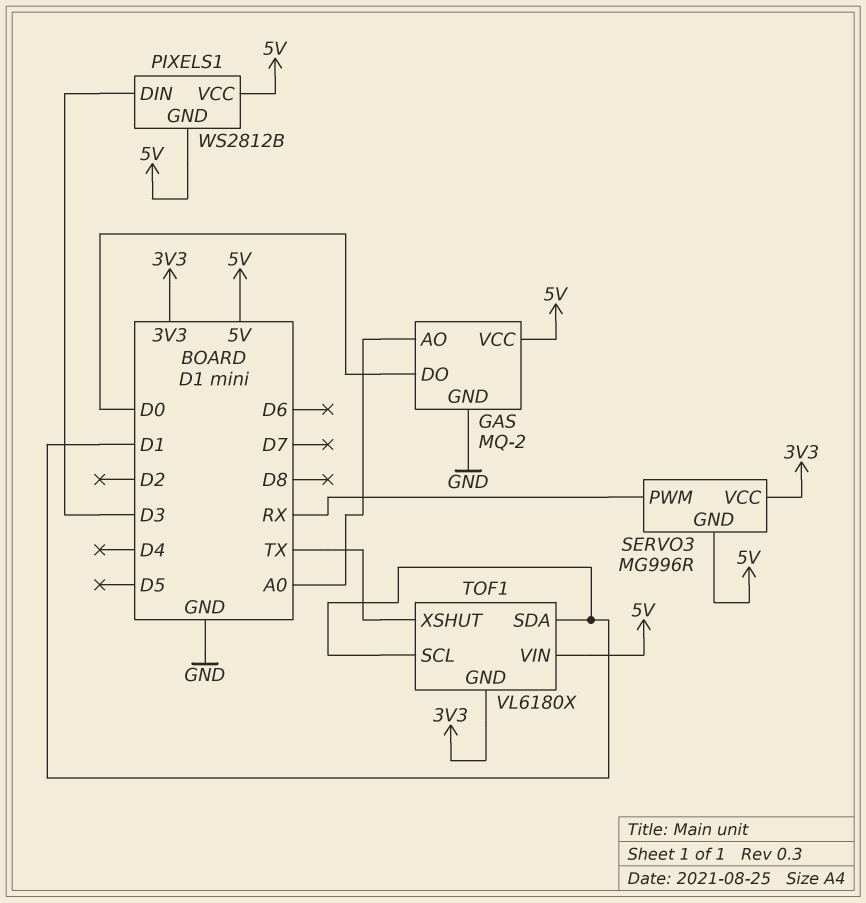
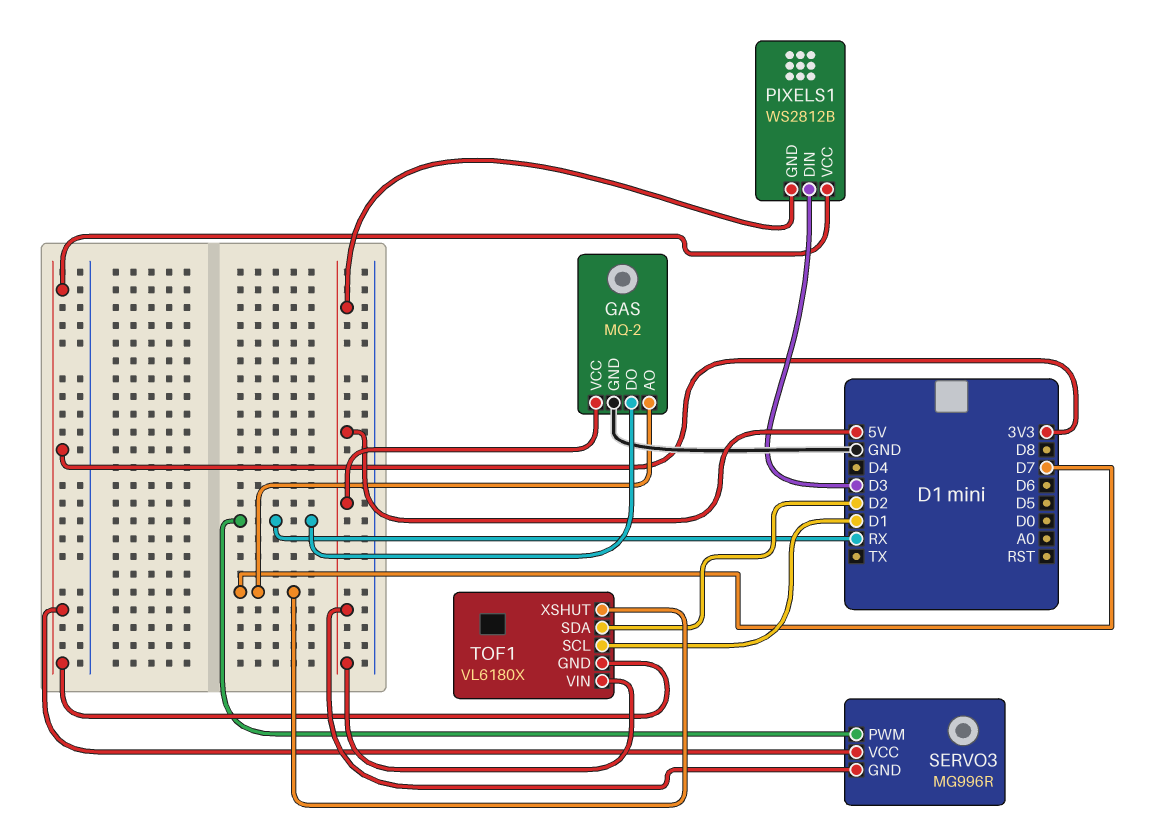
GAS pin AO: A0 -> D7
GAS pin DO: D0 -> RX
PIXELS1 pin VCC: 5V -> 3V3
TOF1 pin SDA: D1 -> D2
TOF1 pin XSHUT: TX -> D7

